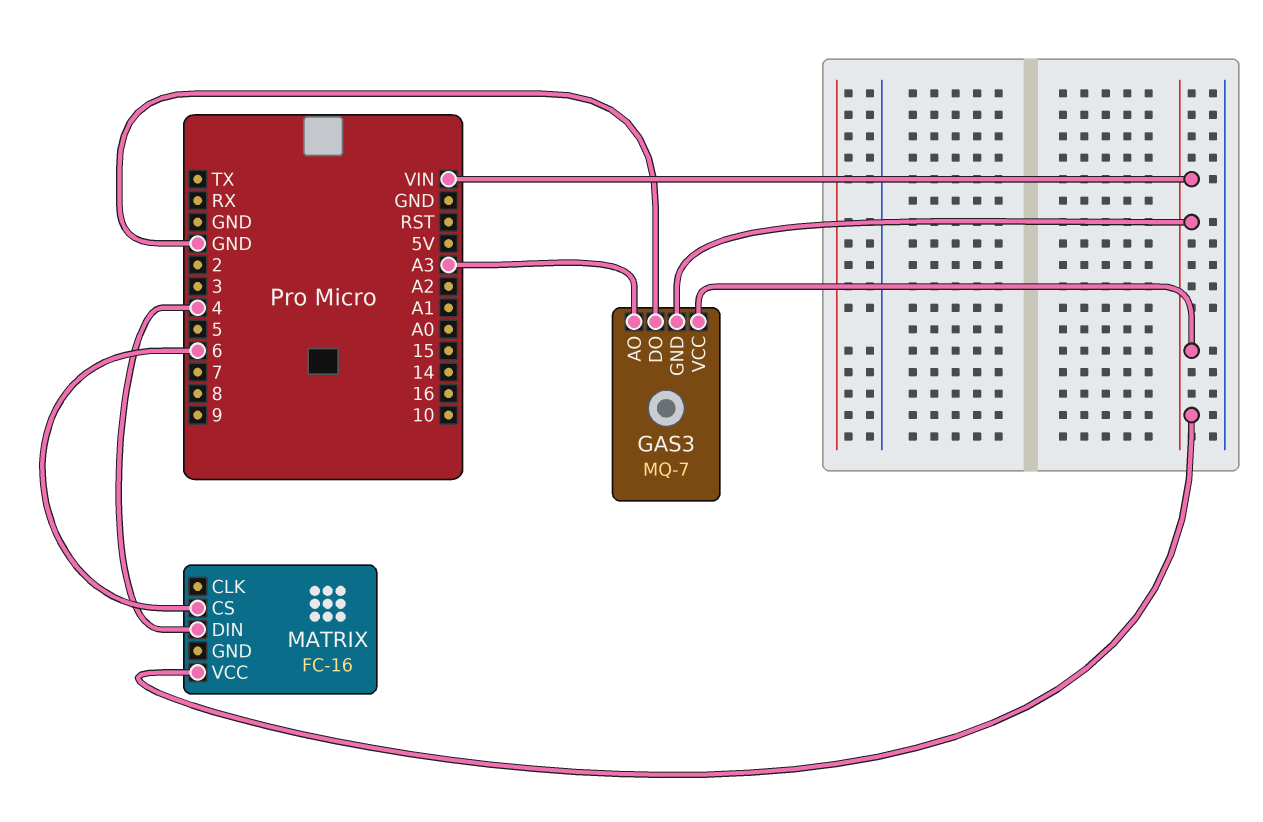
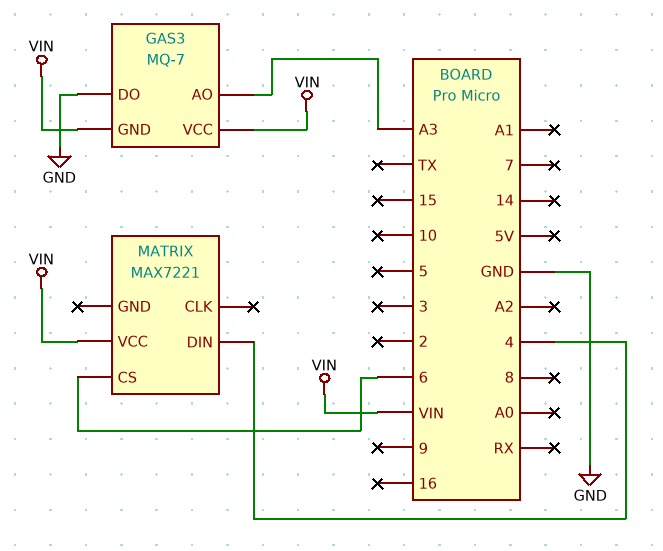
MATRIX: FC-16 -> MAX7221

